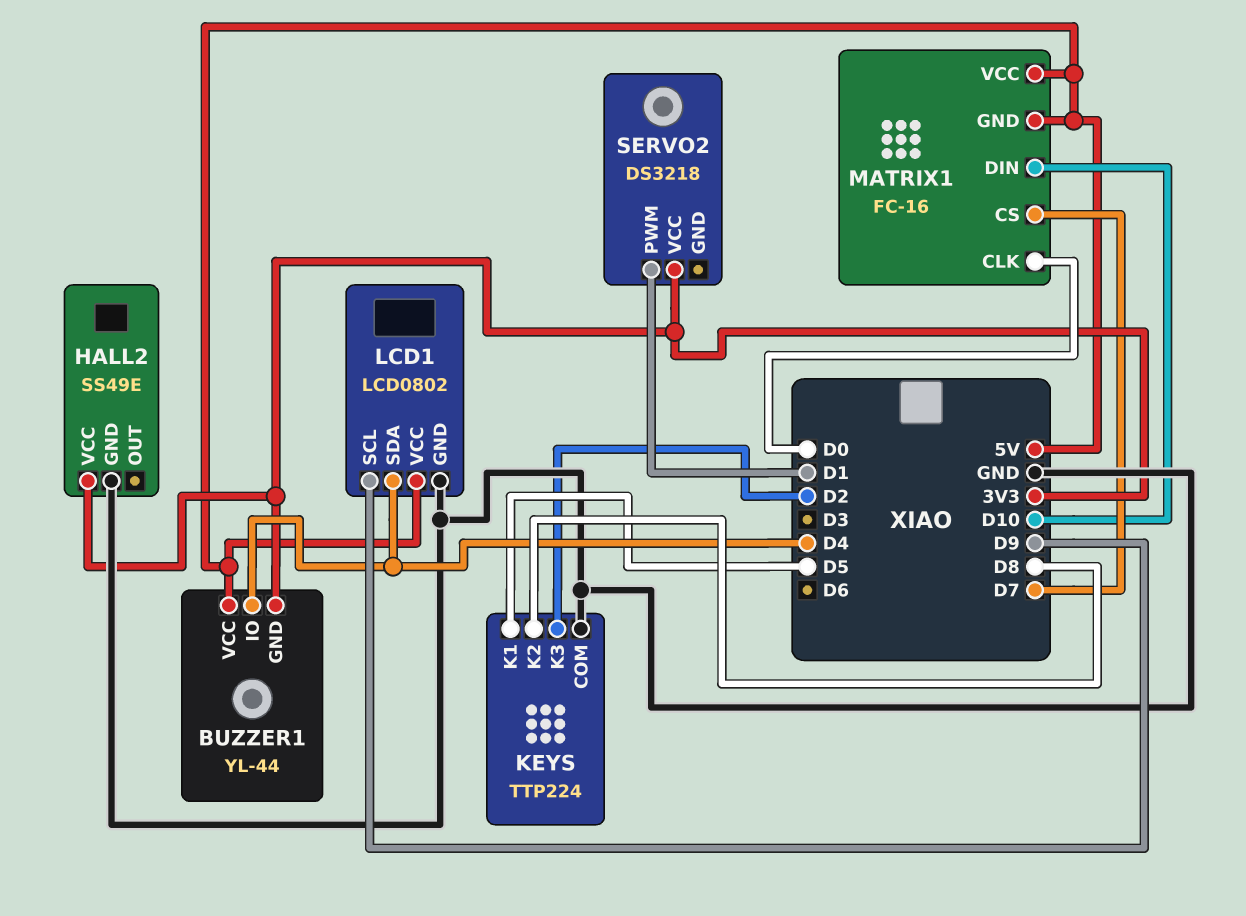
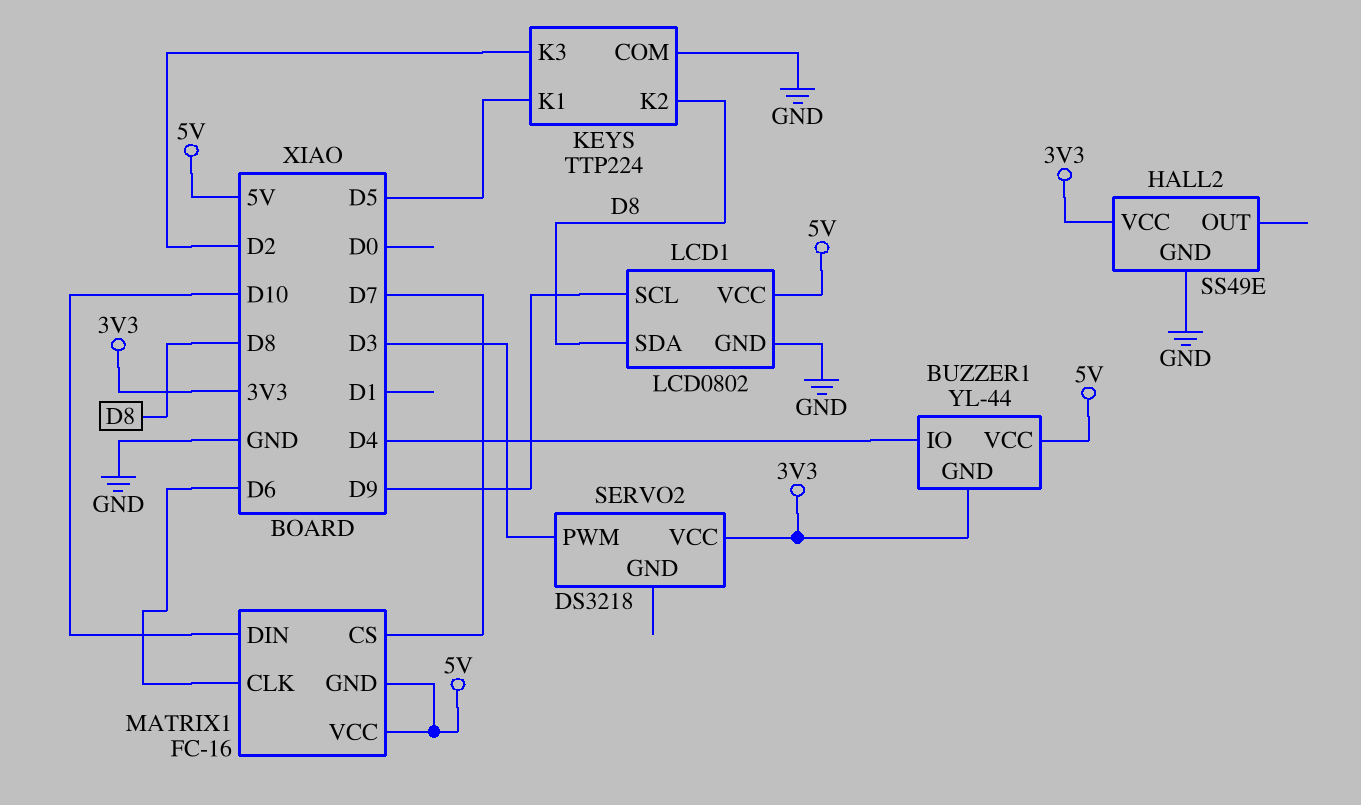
LCD1 pin SDA: D4 -> D8
MATRIX1 pin CLK: D0 -> D6
SERVO2 pin PWM: D1 -> D3

